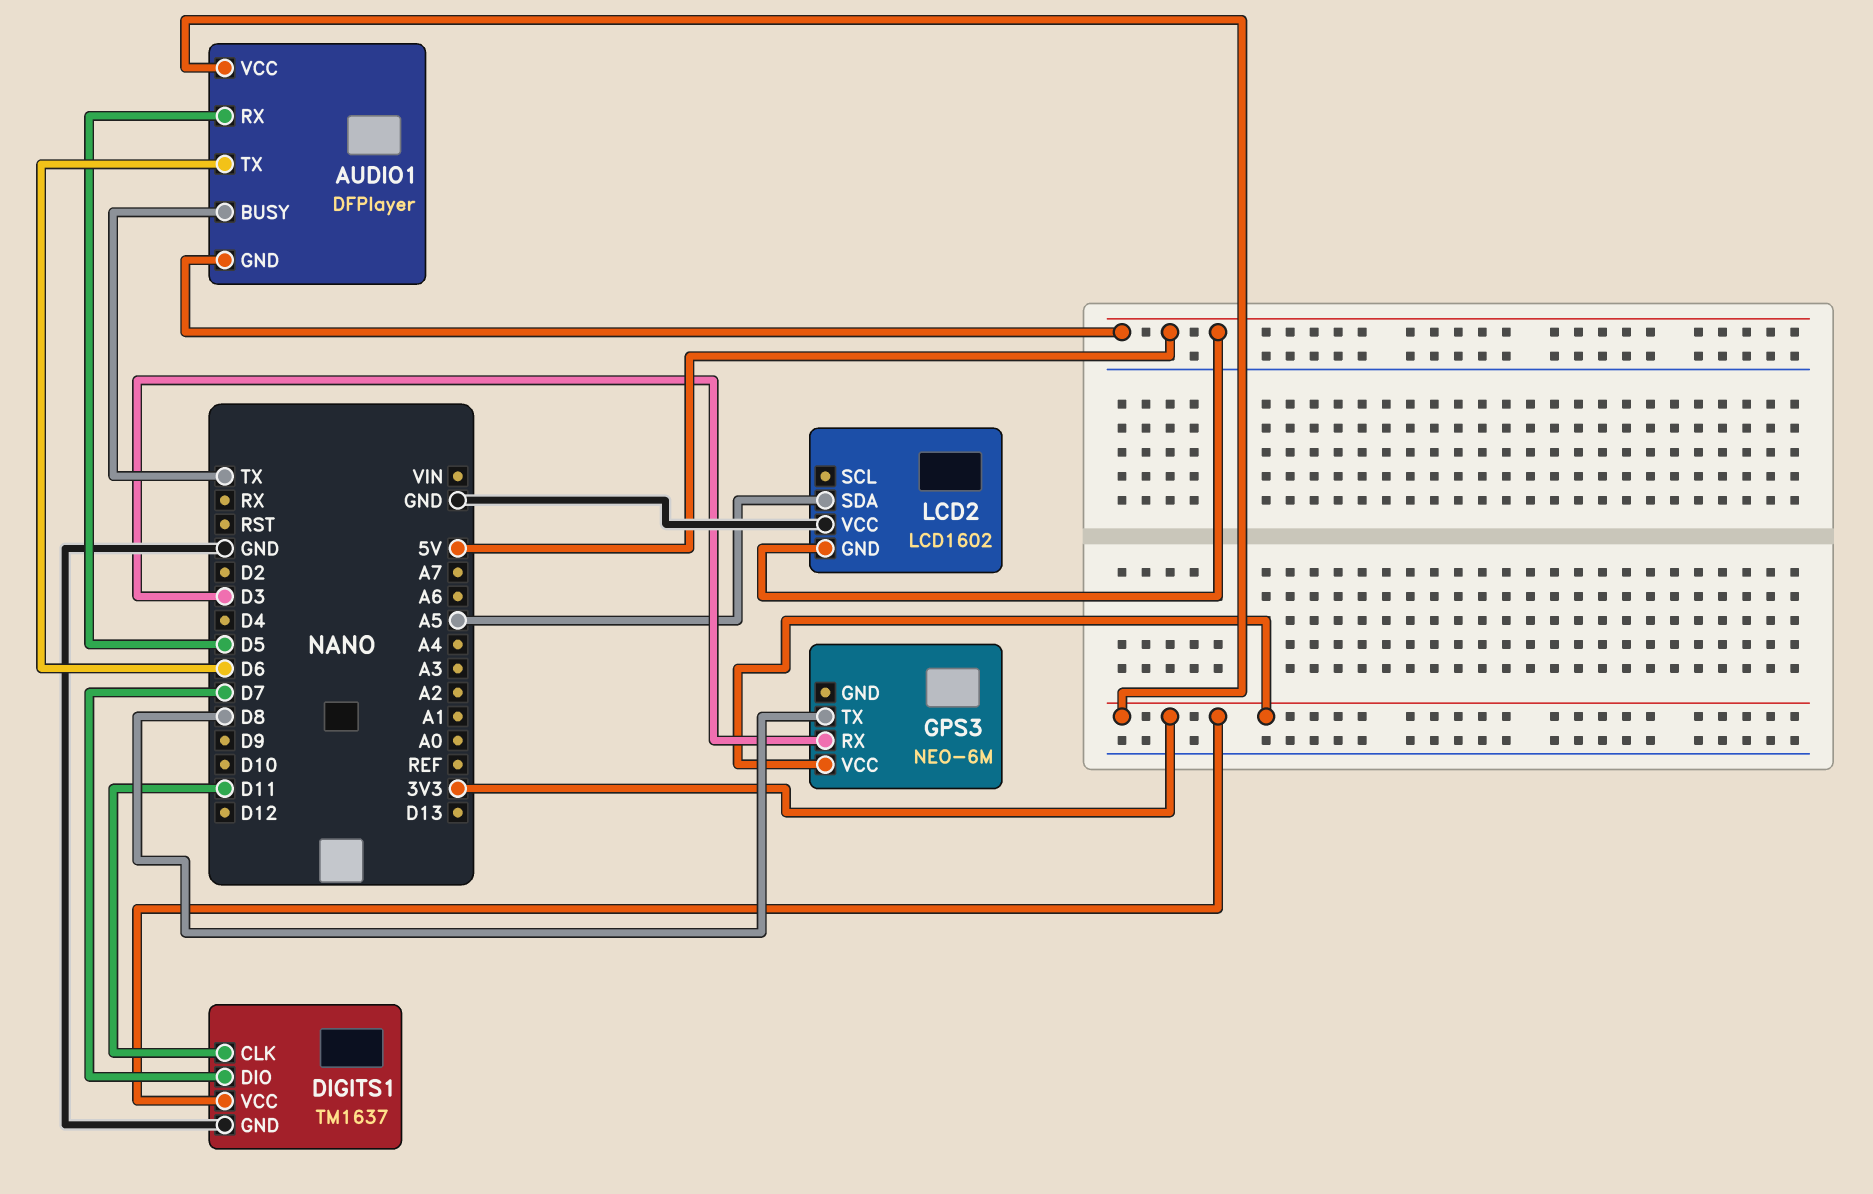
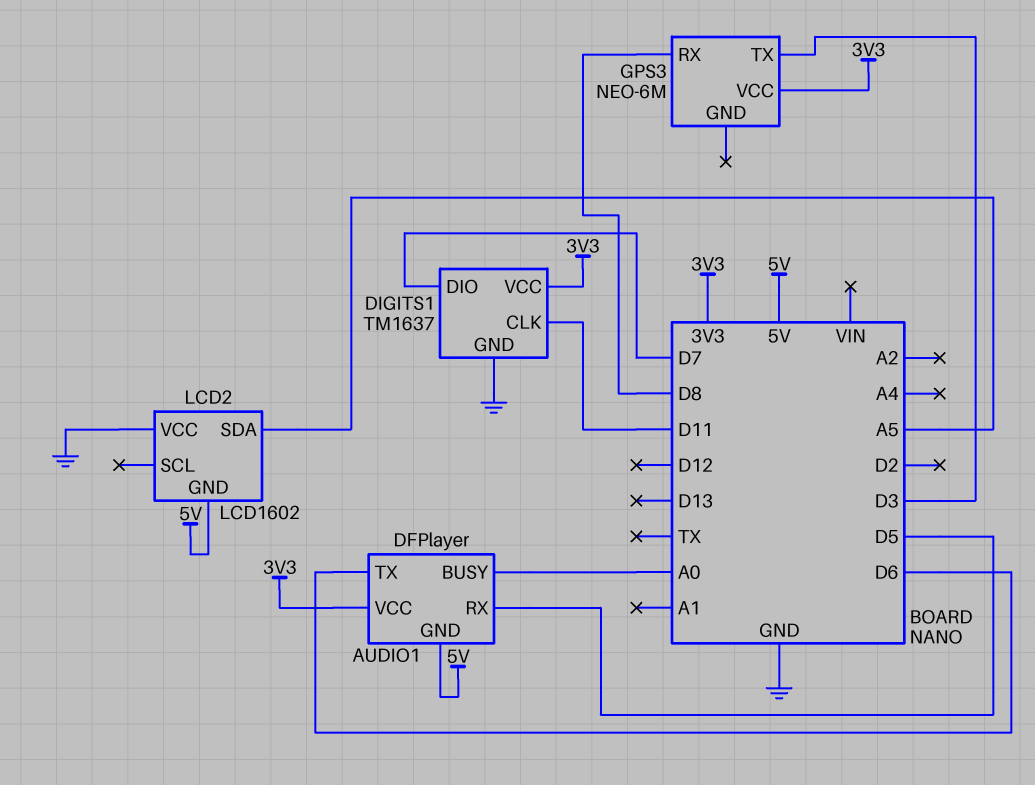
AUDIO1 pin BUSY: TX -> A0
GPS3 pin RX: D3 -> D8
GPS3 pin TX: D8 -> D3

